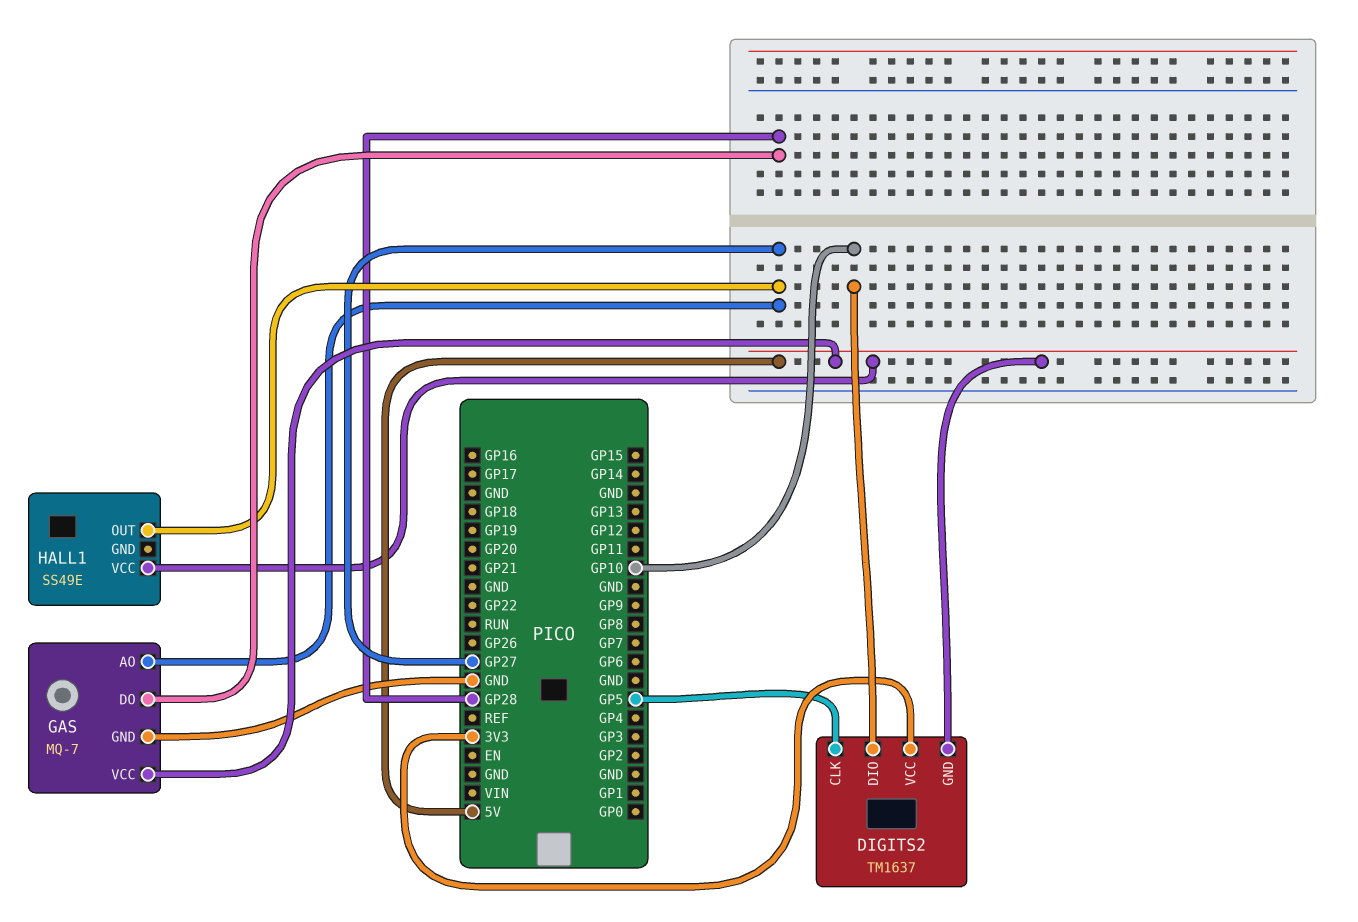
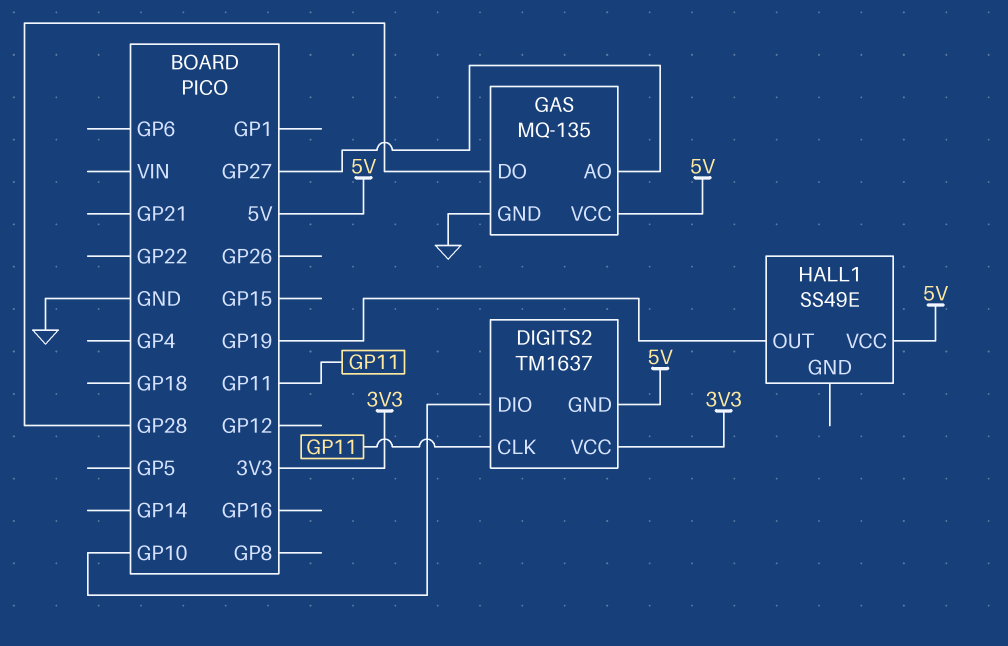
DIGITS2 pin CLK: GP5 -> GP11
GAS: MQ-7 -> MQ-135
HALL1 pin OUT: GP27 -> GP19

